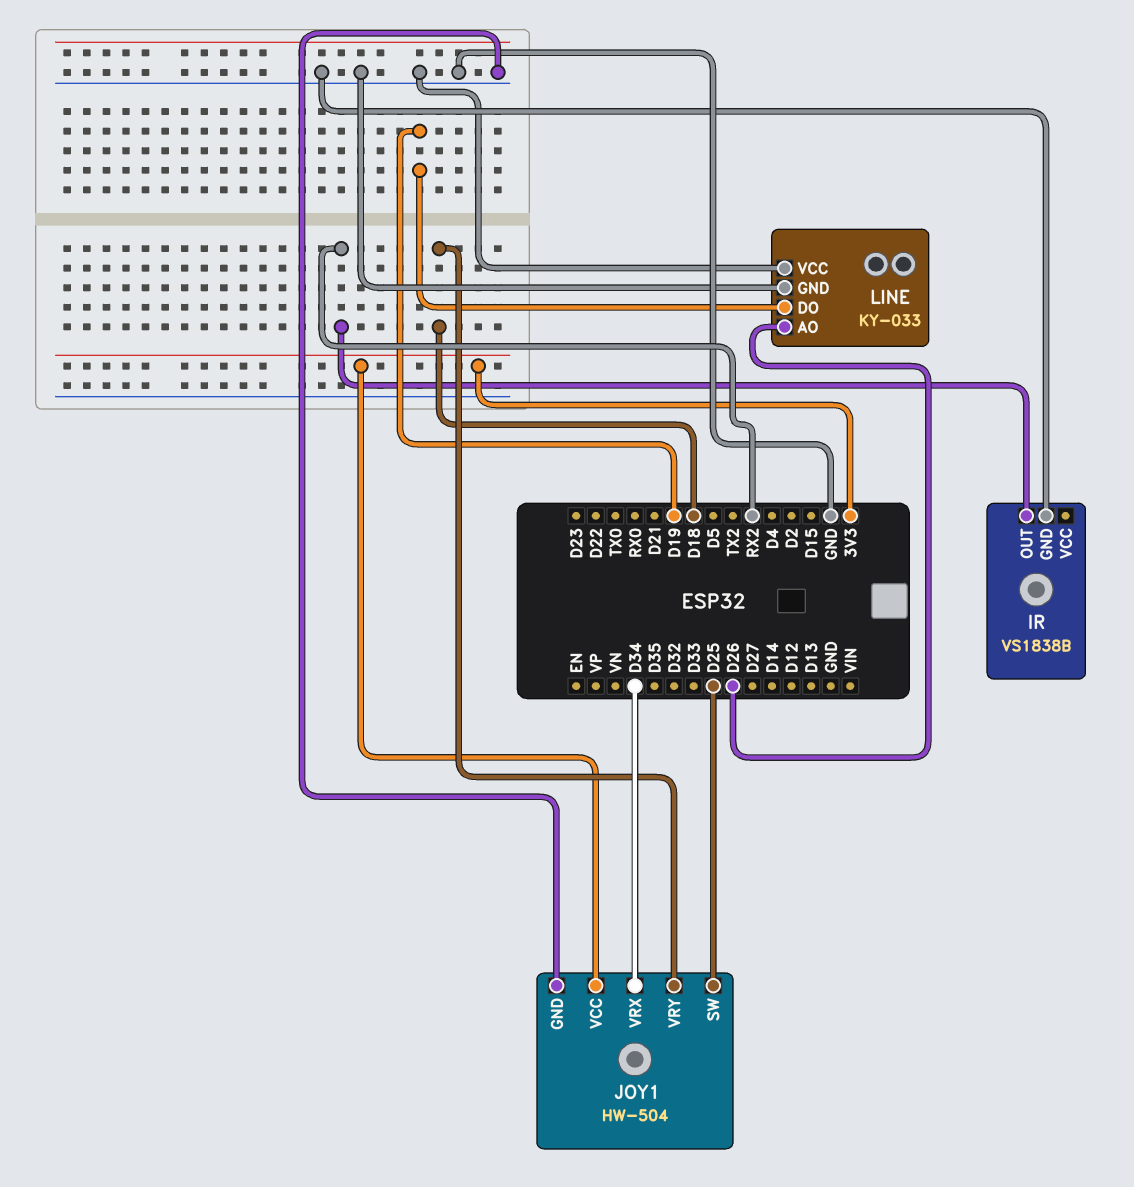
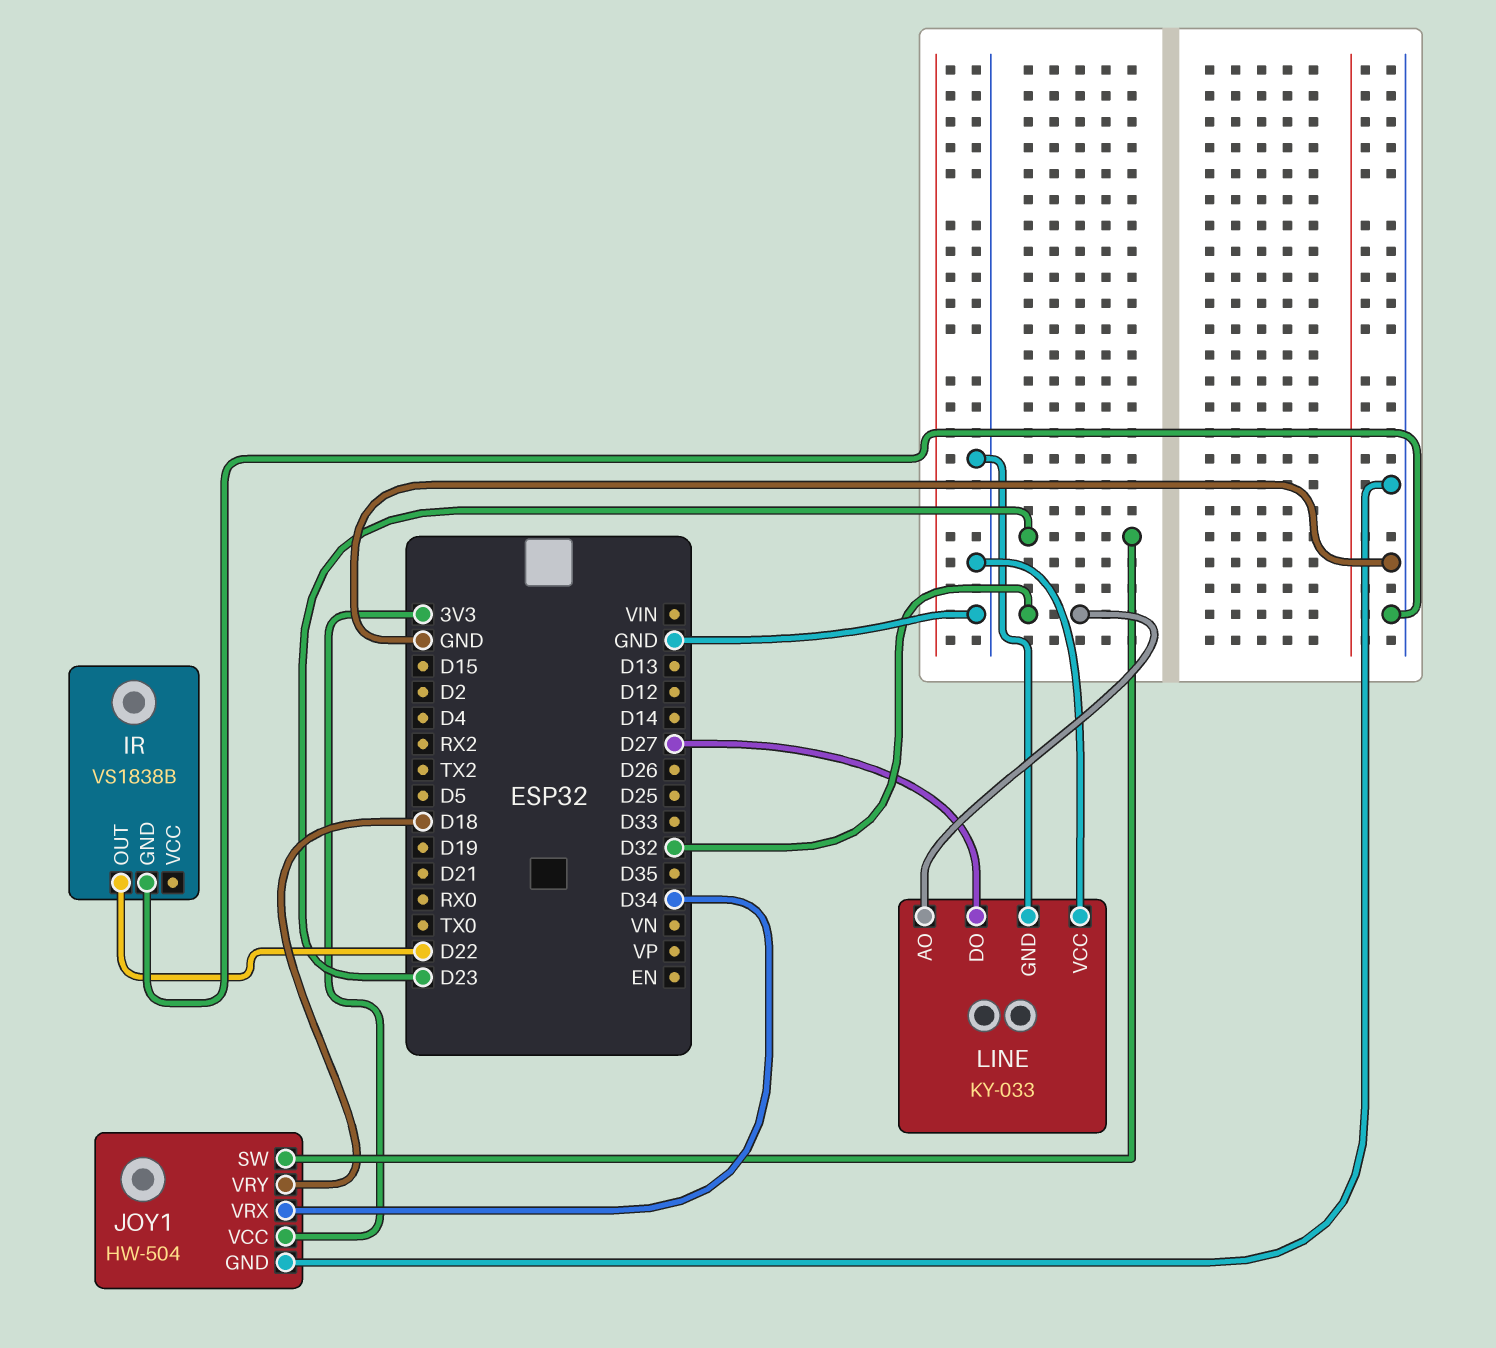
IR pin OUT: RX2 -> D22
JOY1 pin SW: D25 -> D23
LINE pin AO: D26 -> D32
LINE pin DO: D19 -> D27

